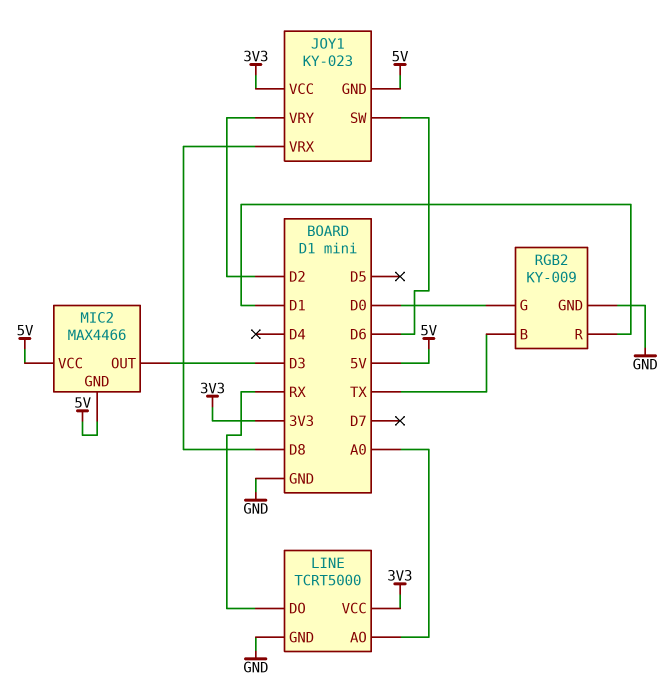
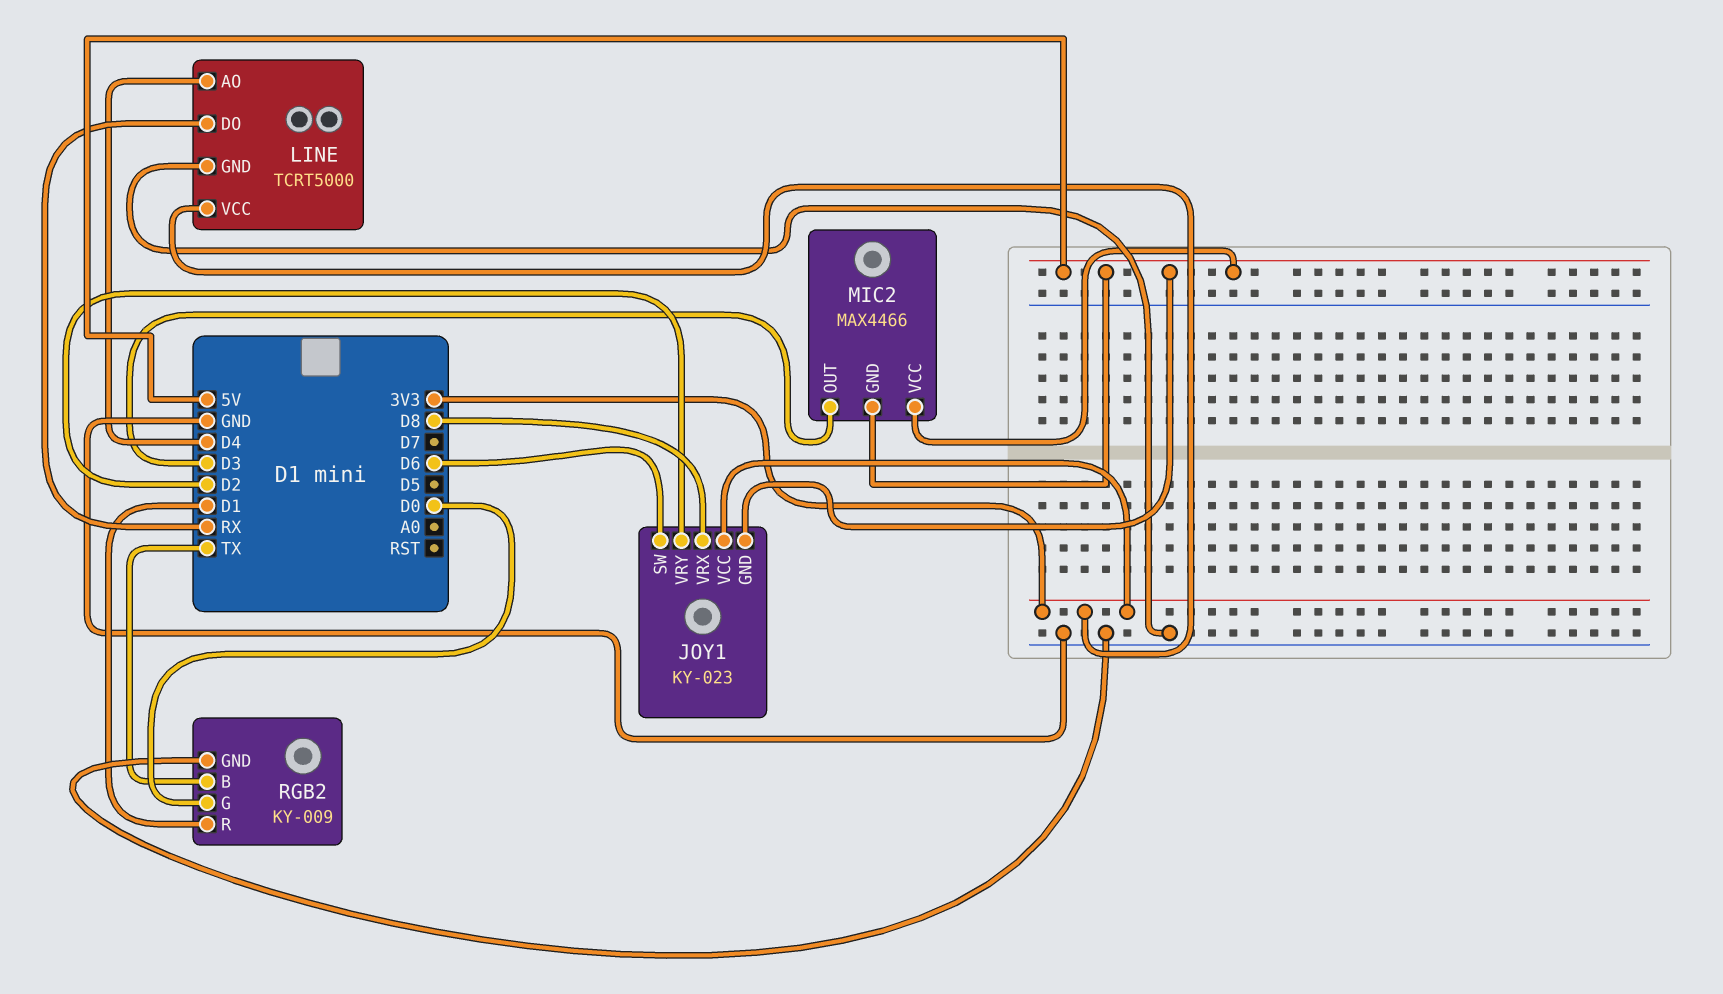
LINE pin AO: A0 -> D4

